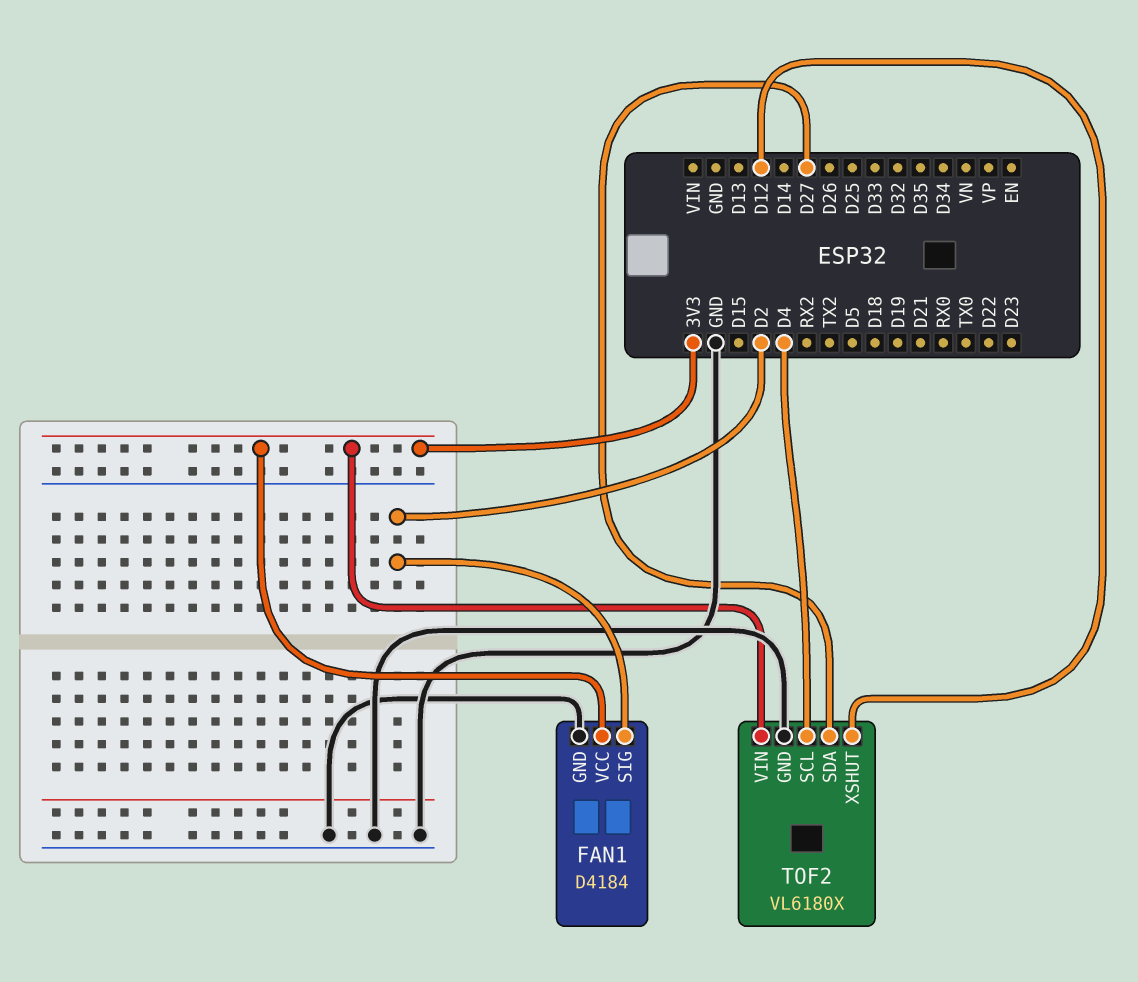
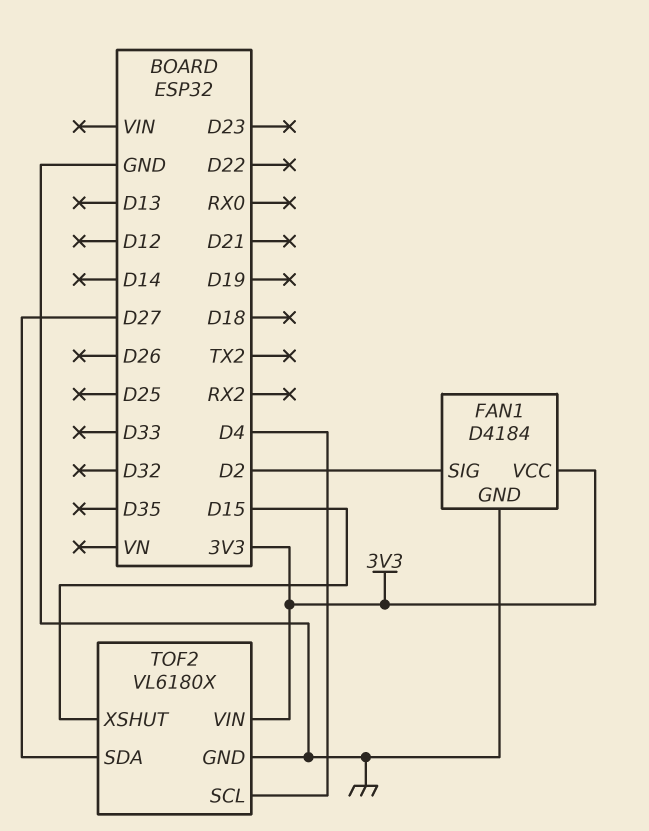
TOF2 pin XSHUT: D12 -> D15

